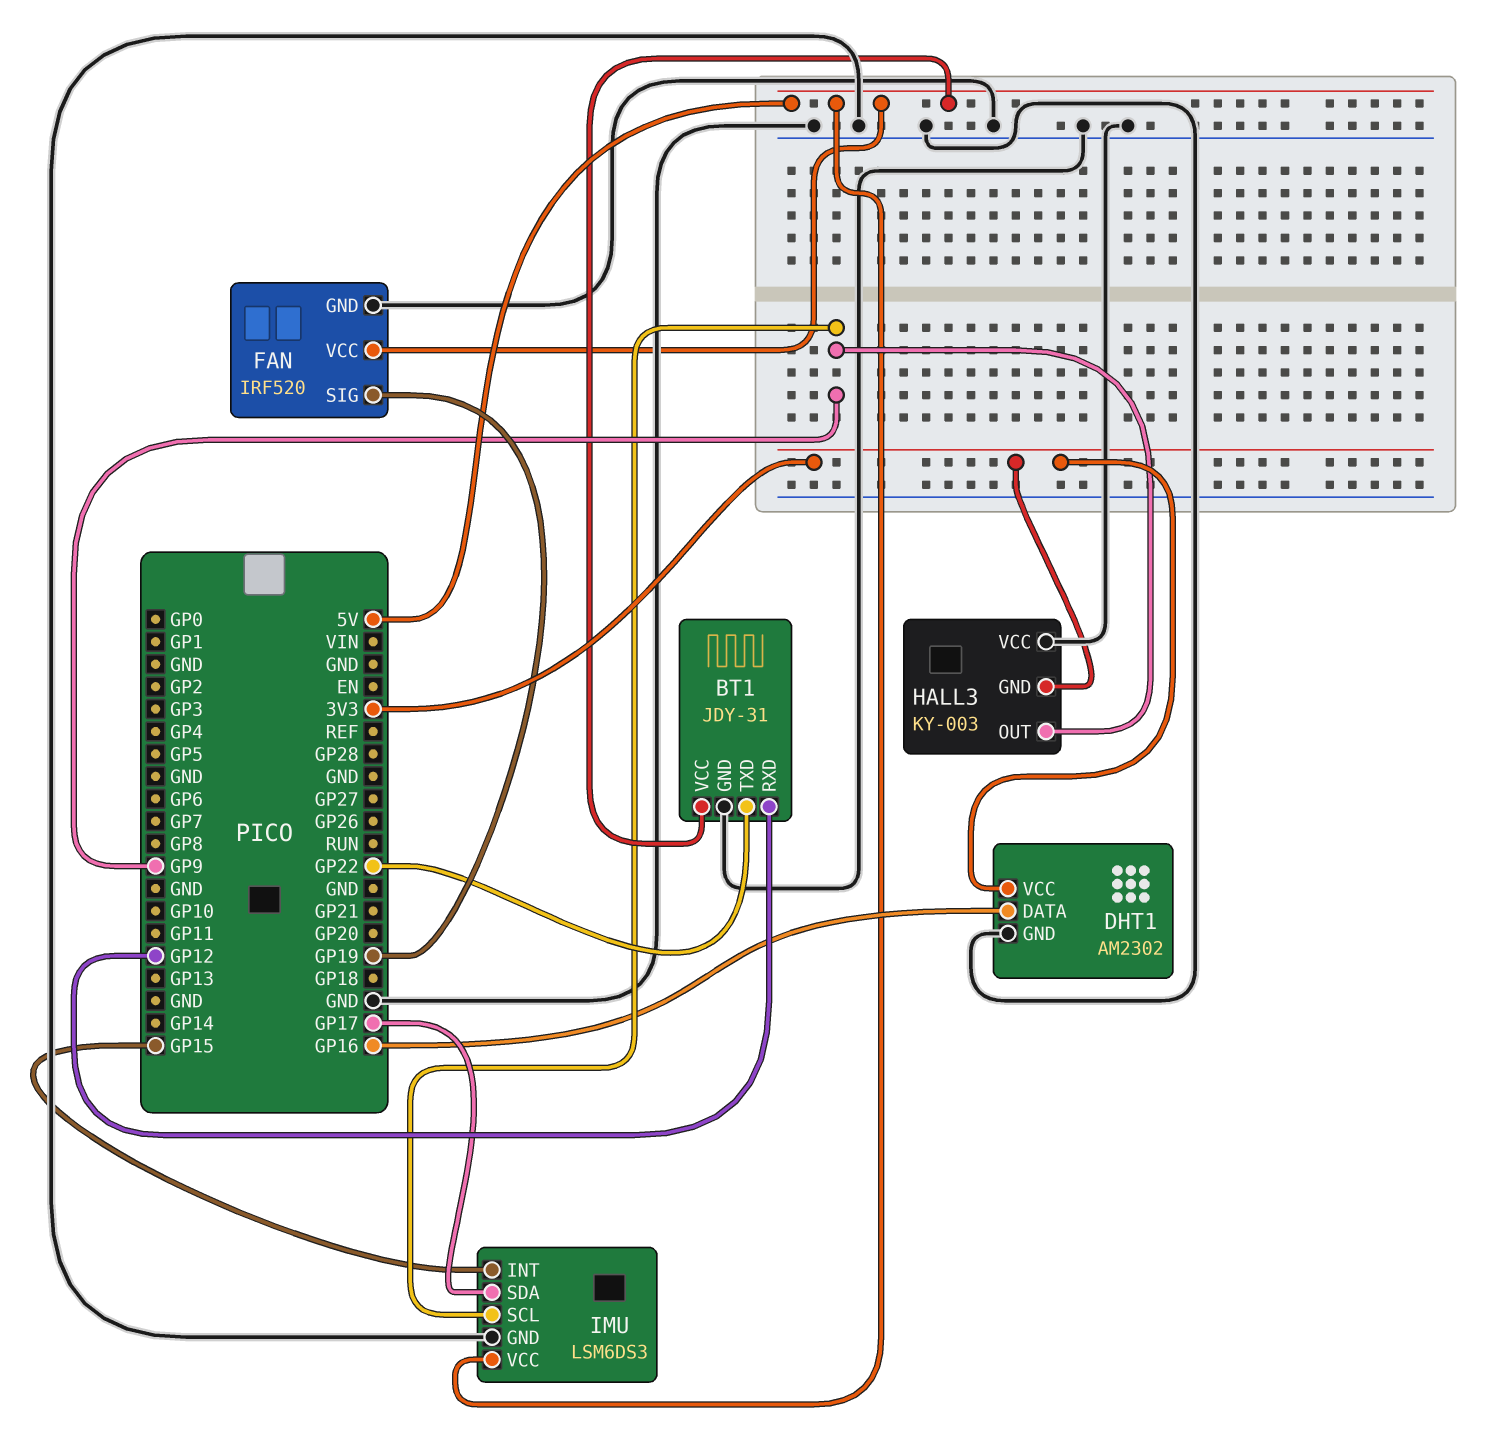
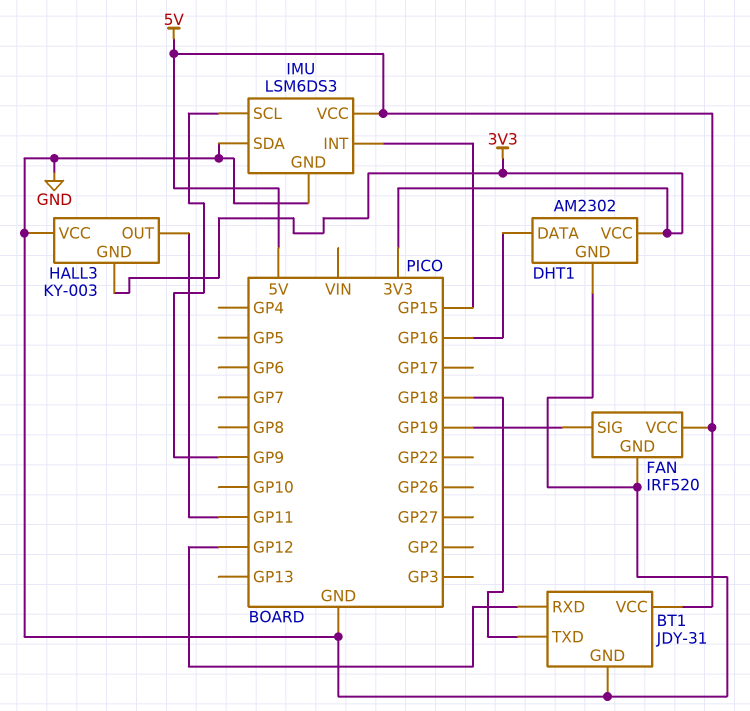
BT1 pin TXD: GP22 -> GP18
HALL3 pin OUT: GP9 -> GP11
IMU pin SDA: GP17 -> GND

